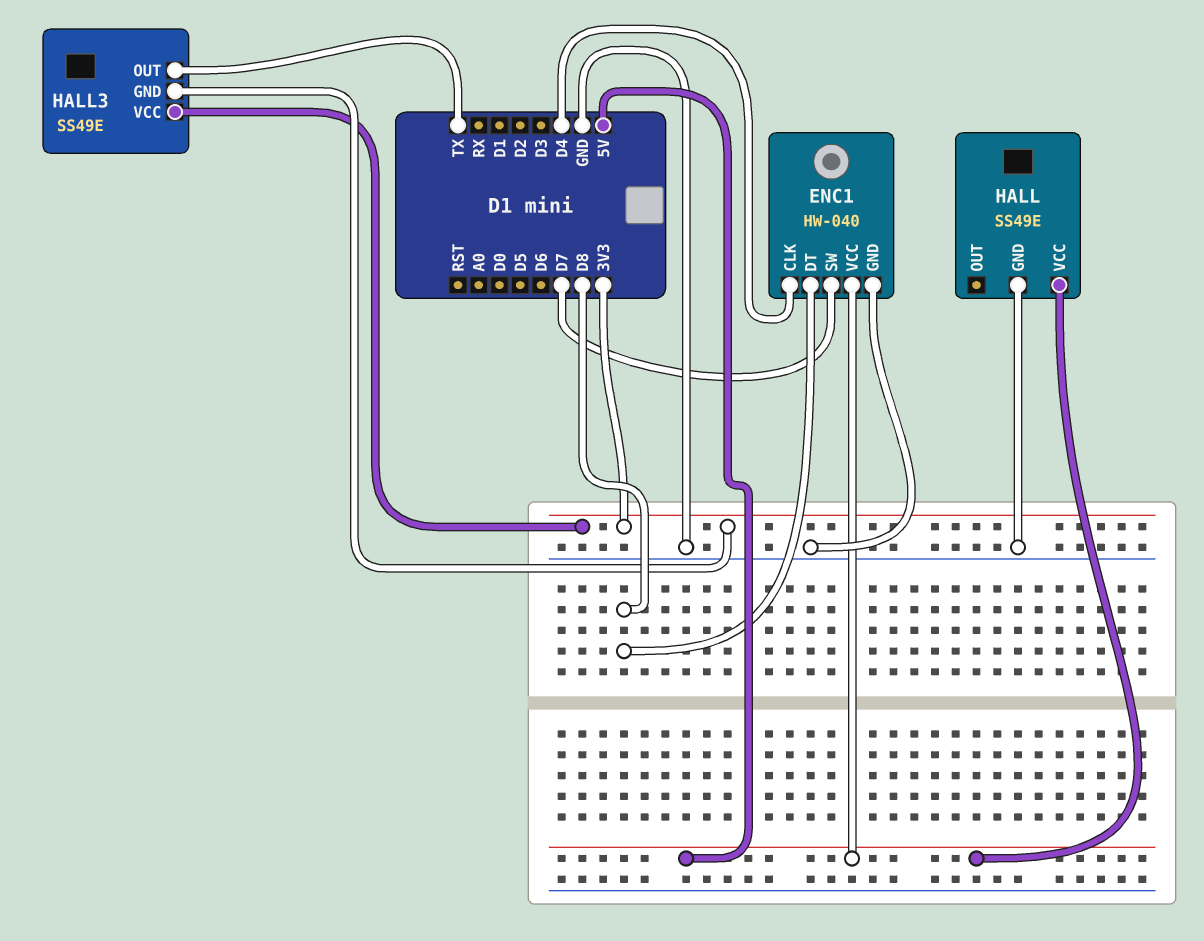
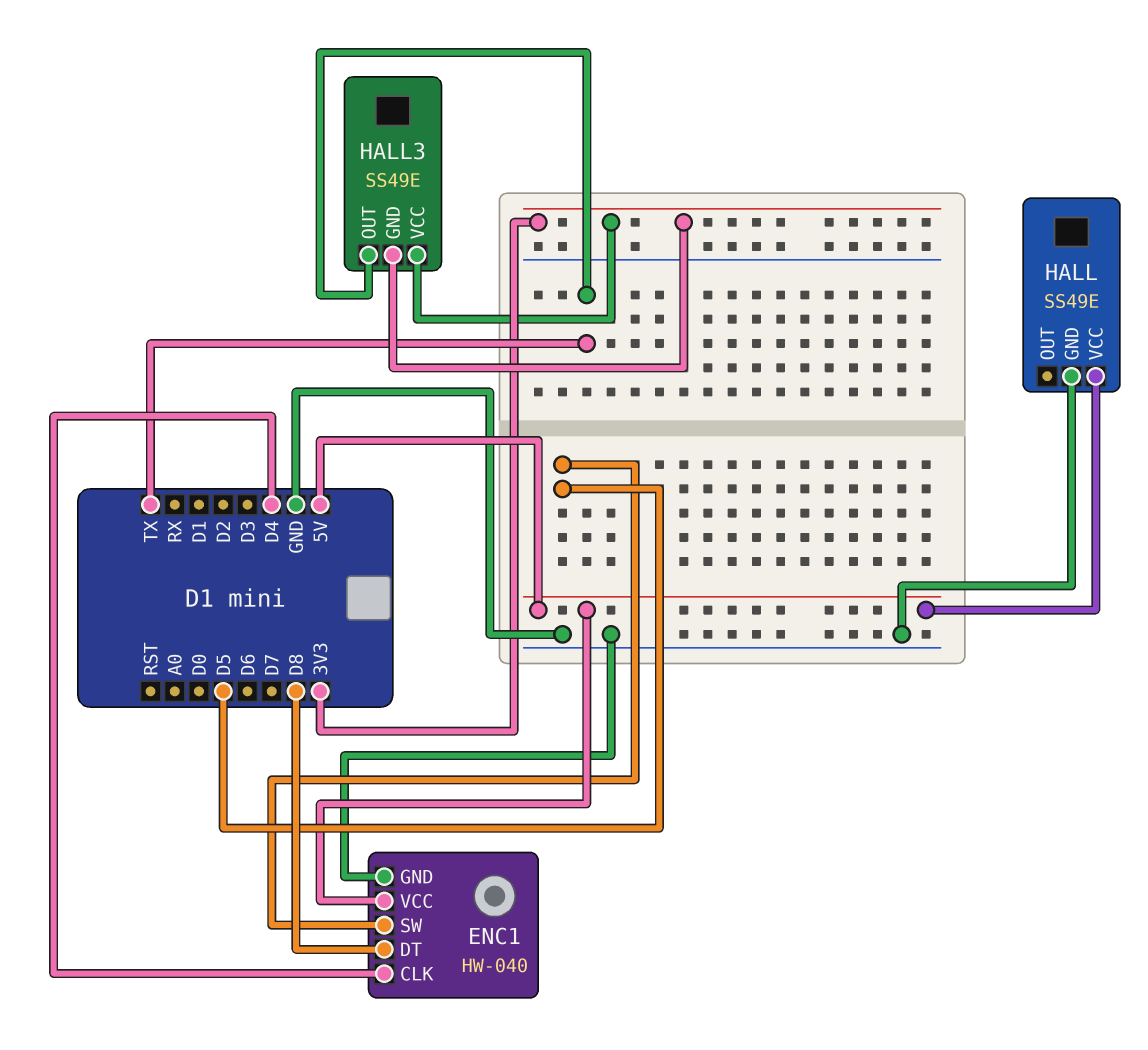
ENC1 pin SW: D7 -> D5

